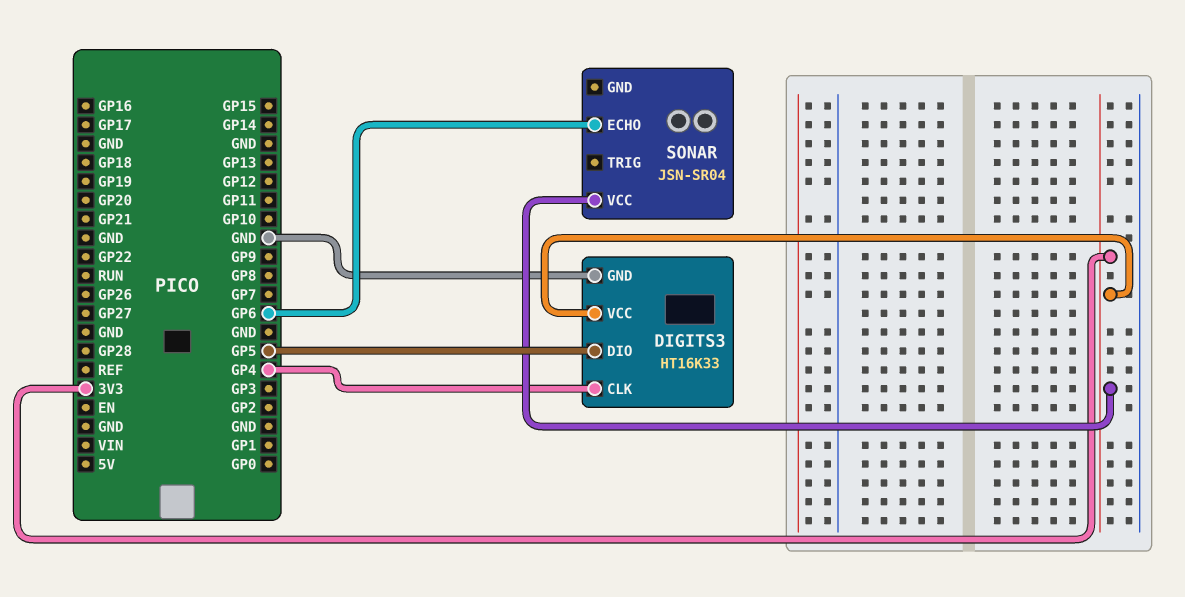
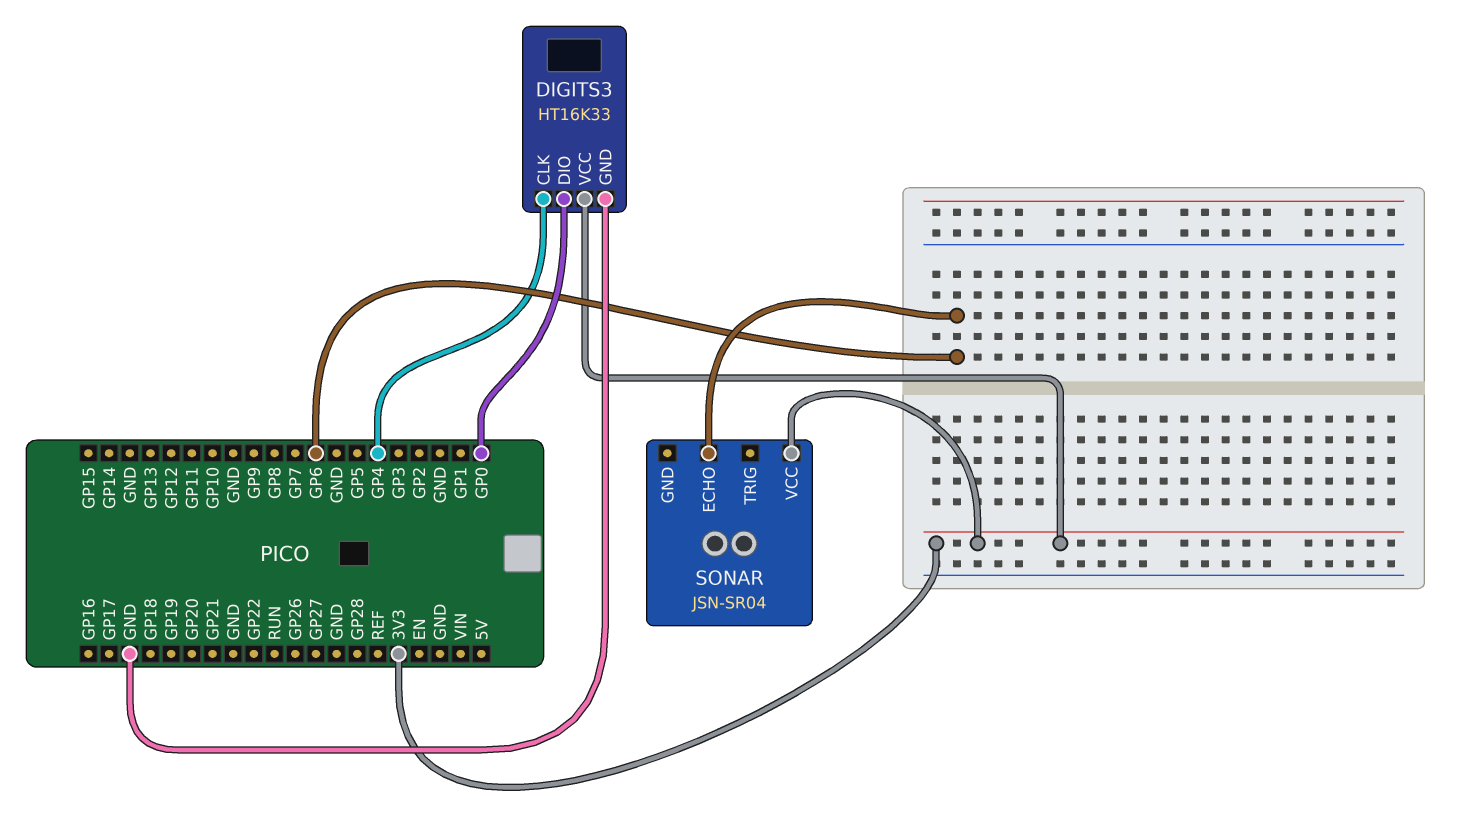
DIGITS3 pin DIO: GP5 -> GP0

